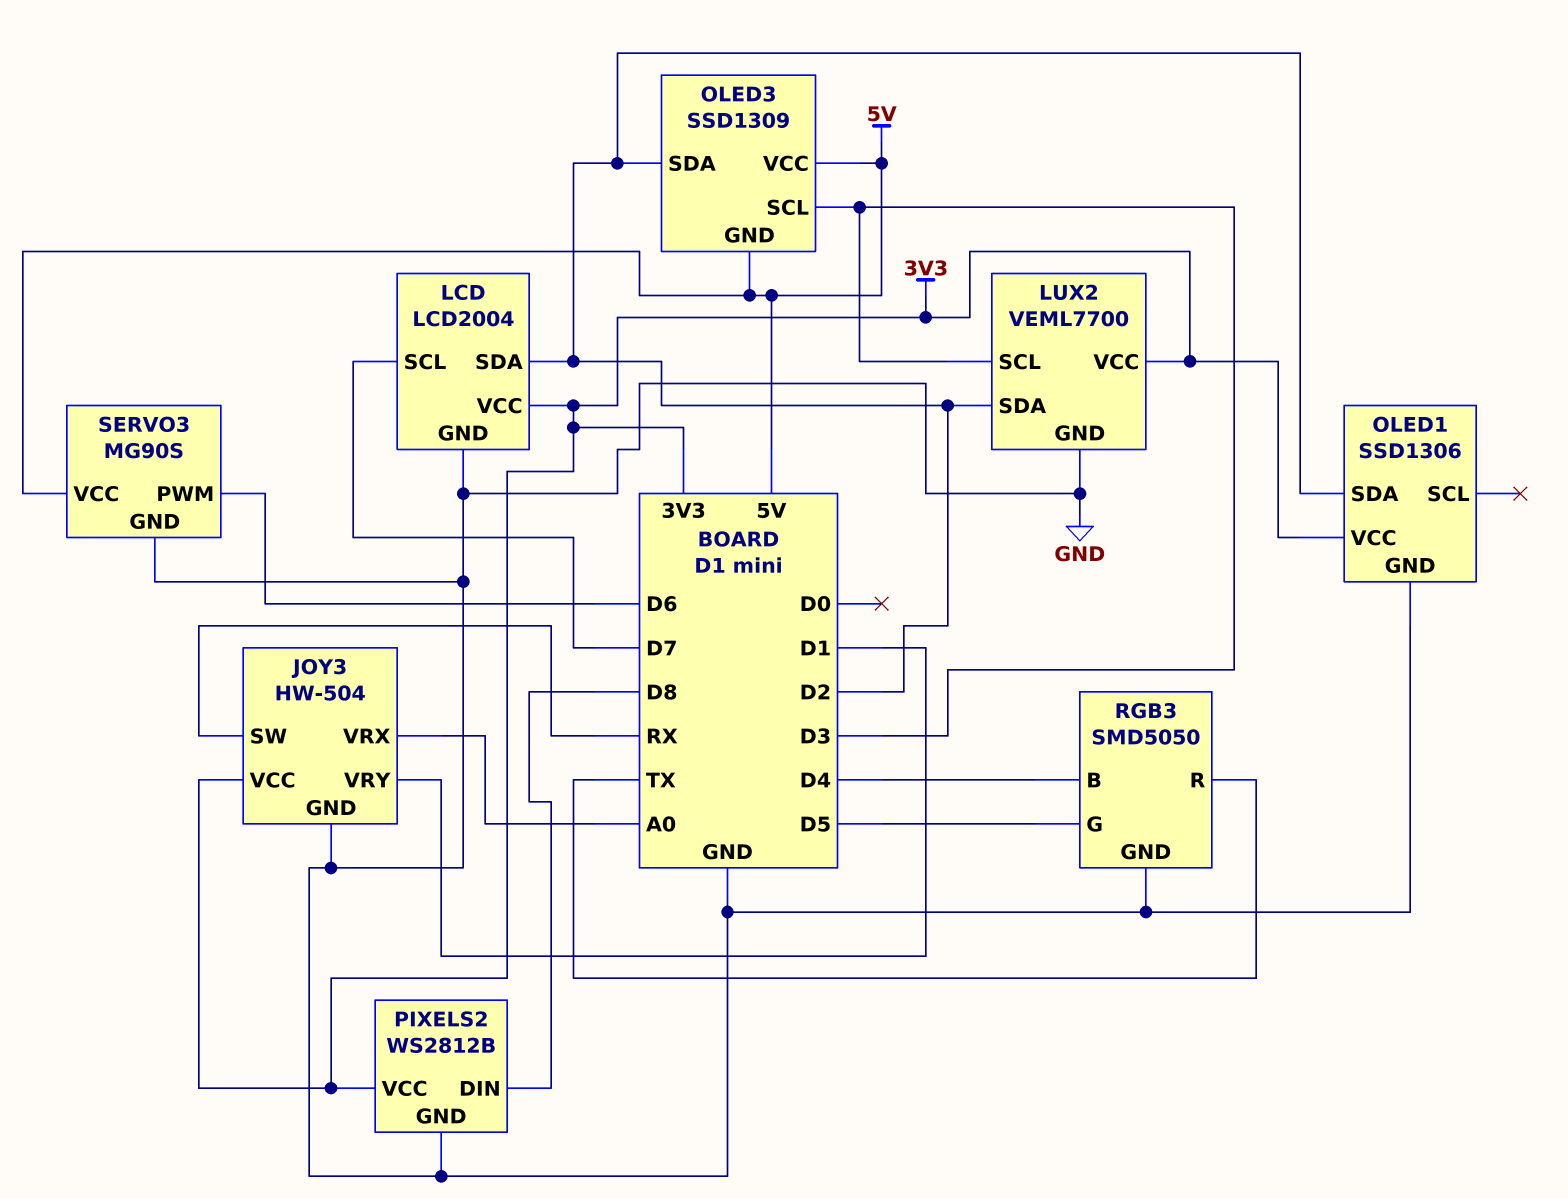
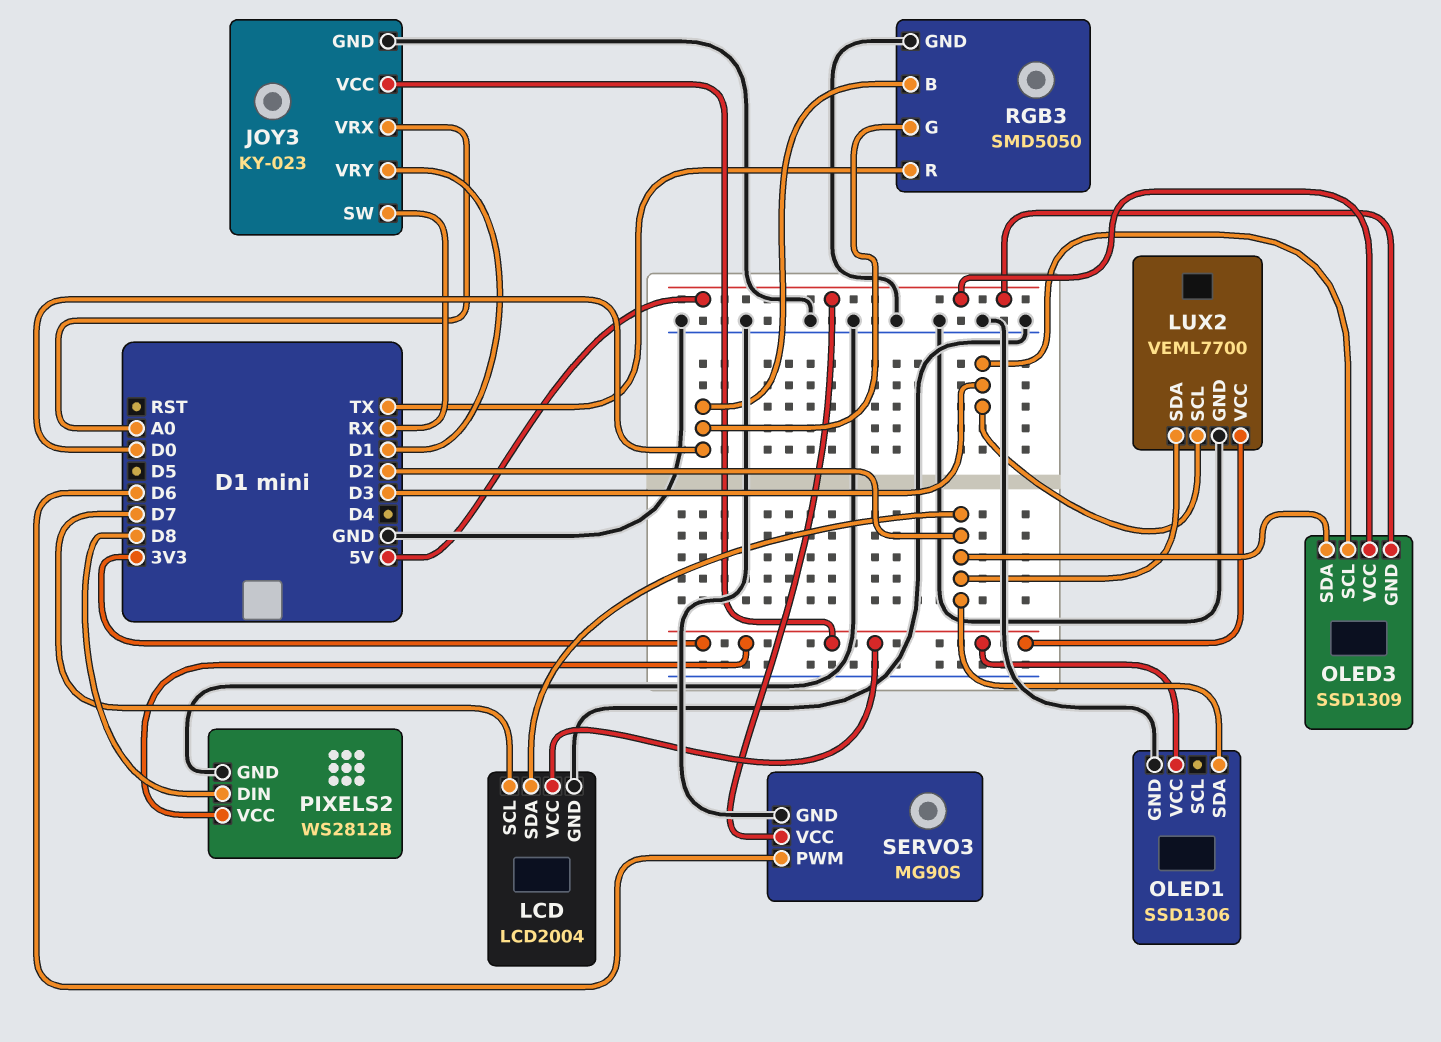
JOY3: HW-504 -> KY-023
RGB3 pin B: D4 -> D0
RGB3 pin G: D5 -> D0

